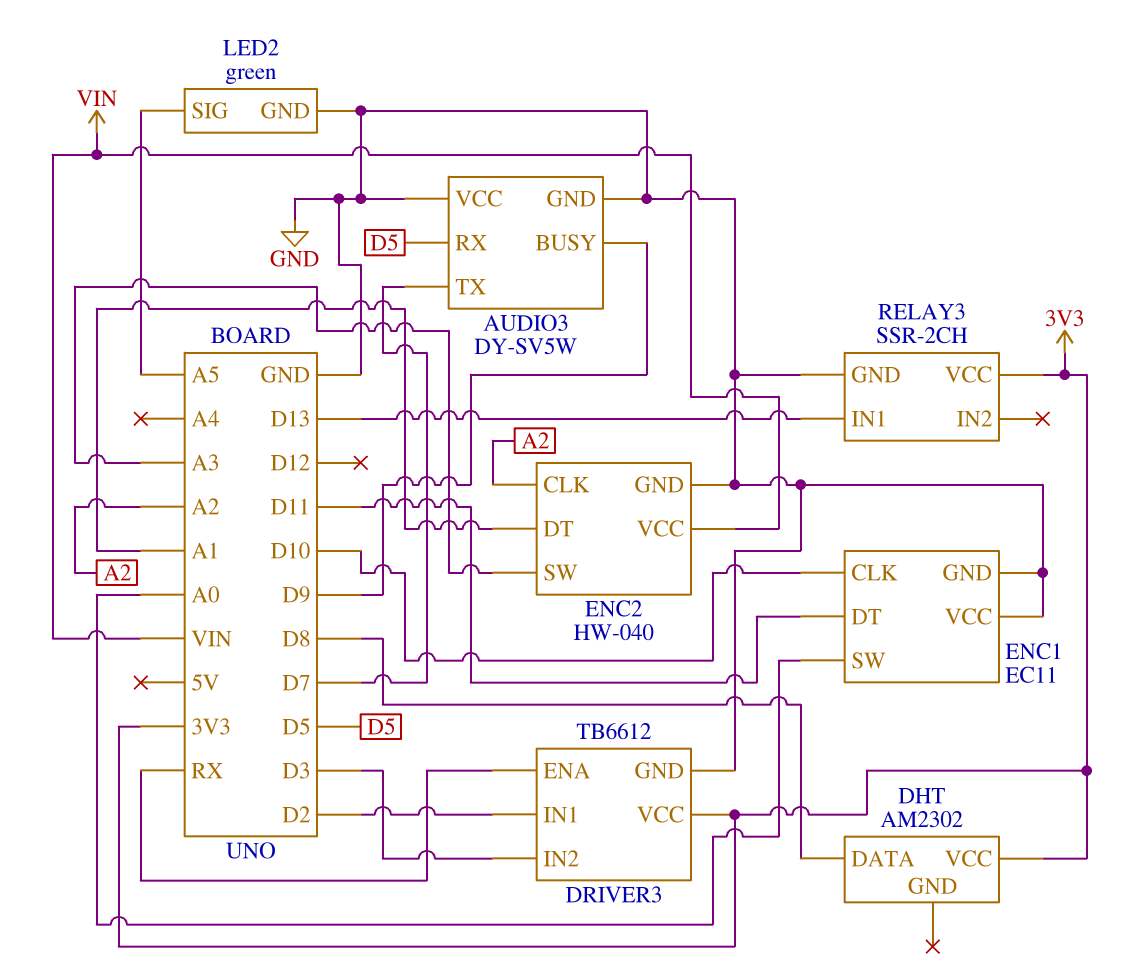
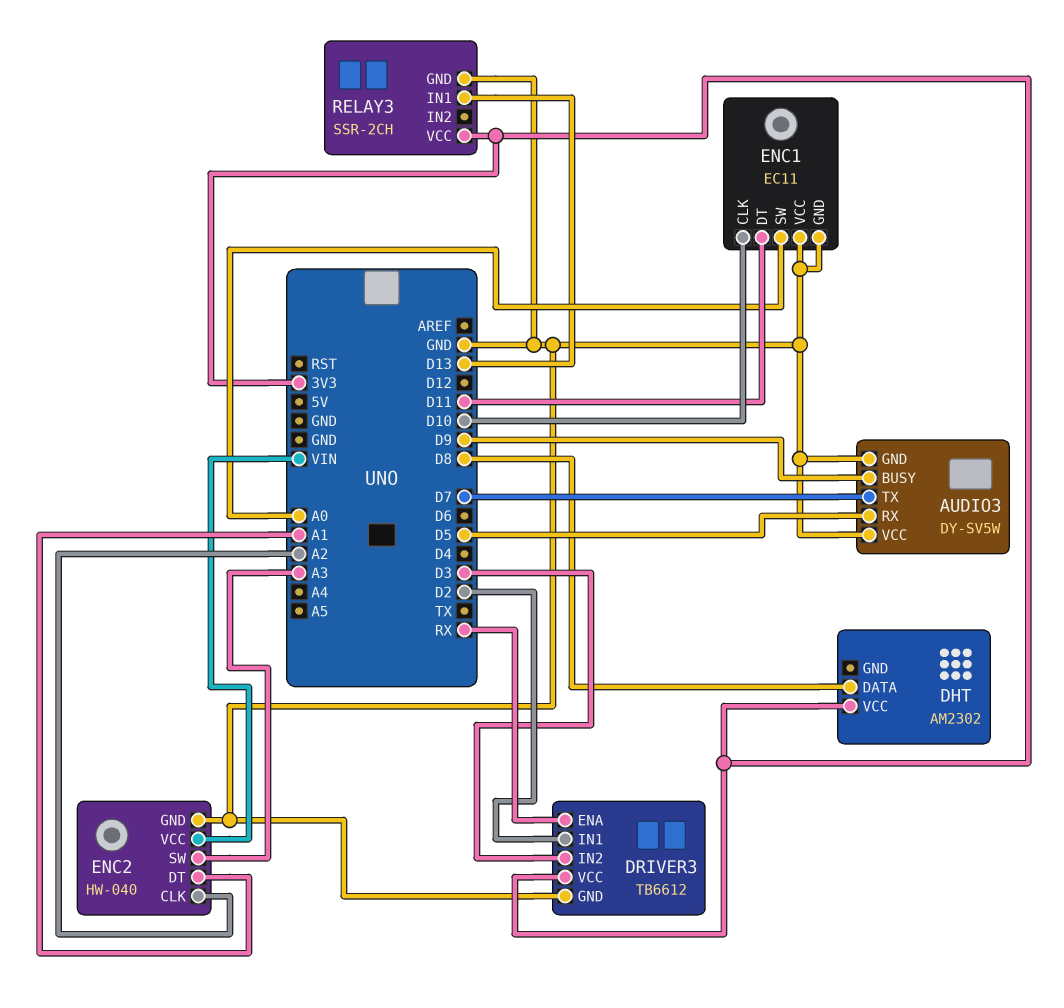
LED2: green -> none
LED2 pin GND: GND -> none
LED2 pin SIG: A5 -> none

